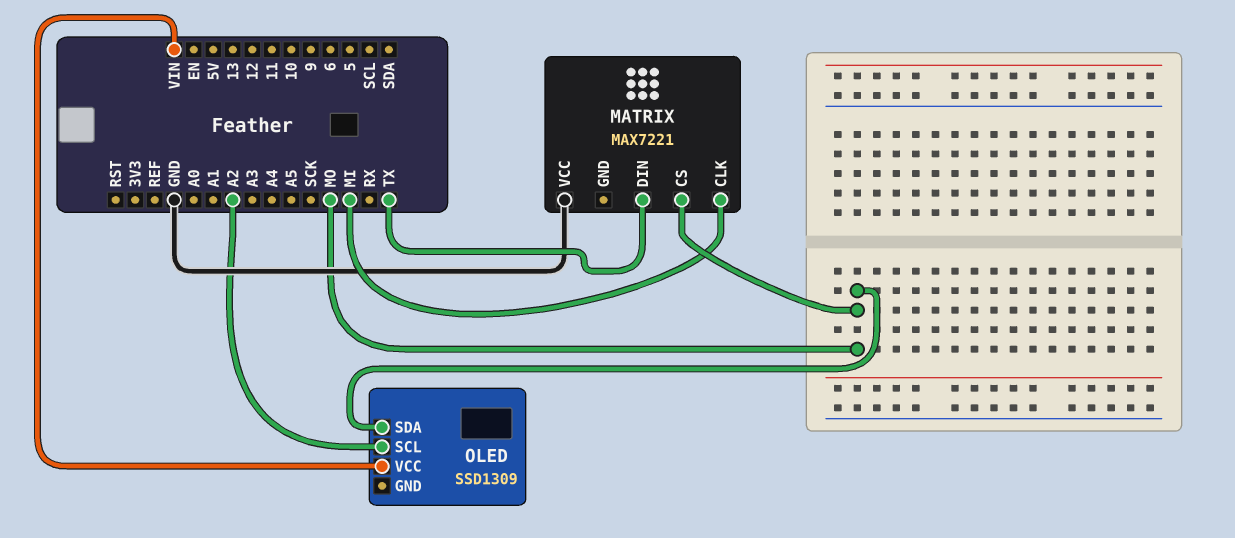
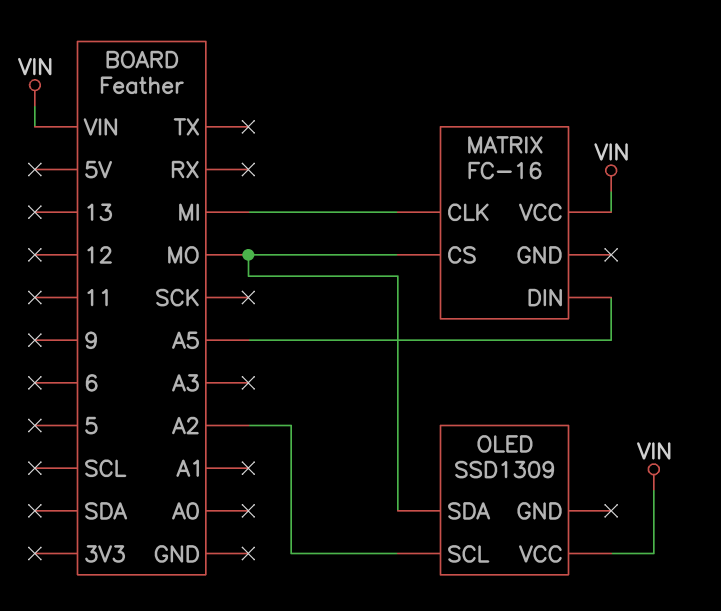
MATRIX: MAX7221 -> FC-16
MATRIX pin DIN: TX -> A5
MATRIX pin VCC: GND -> VIN

